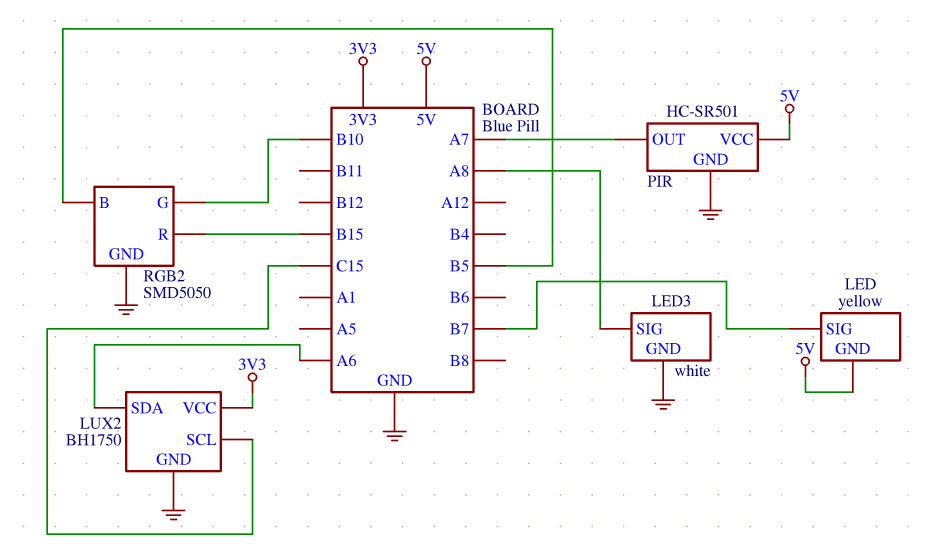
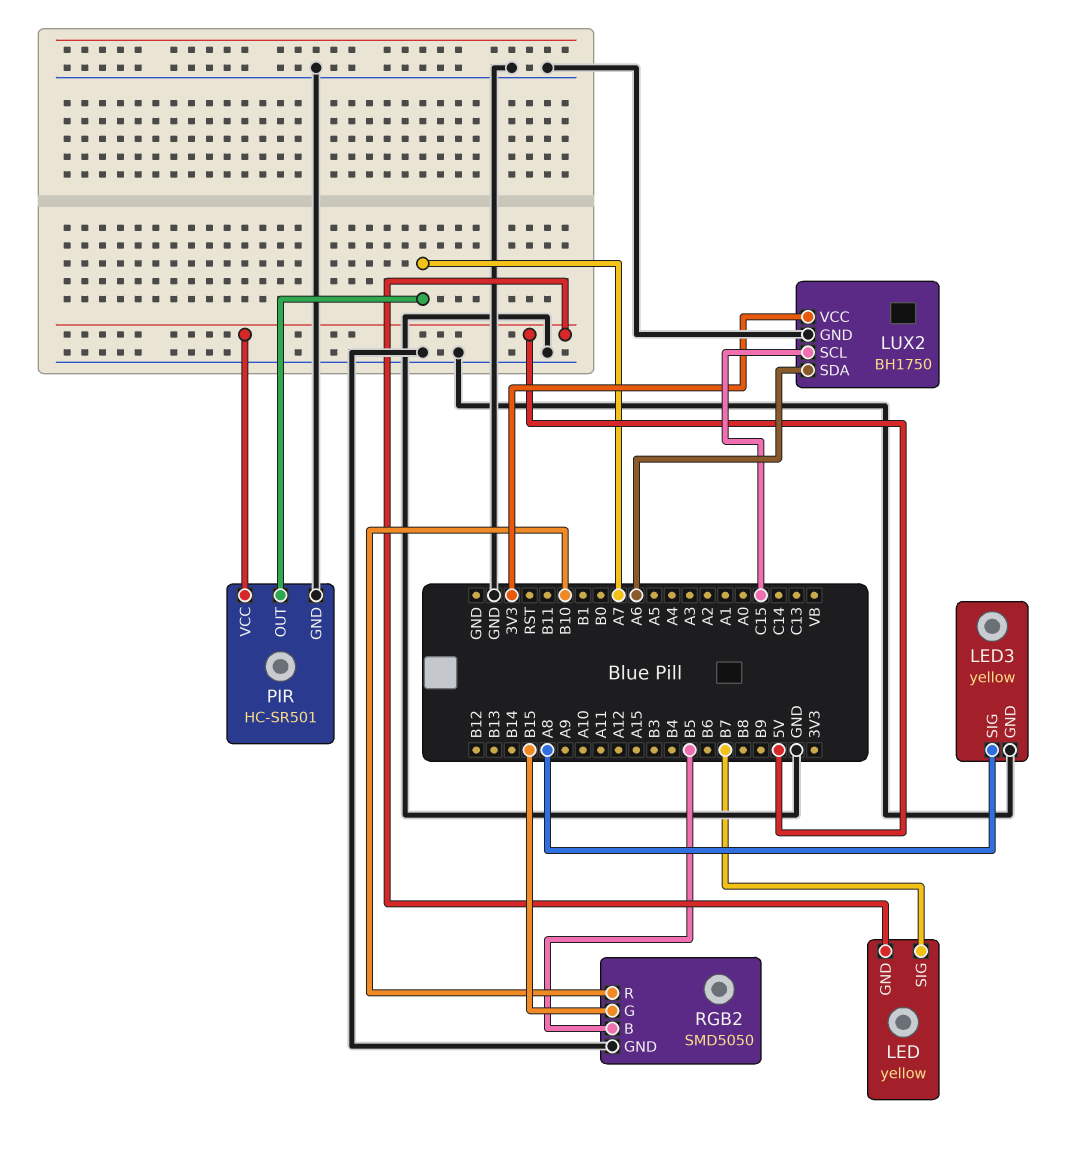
LED3: white -> yellow
RGB2 pin G: B10 -> B15
RGB2 pin R: B15 -> B10

